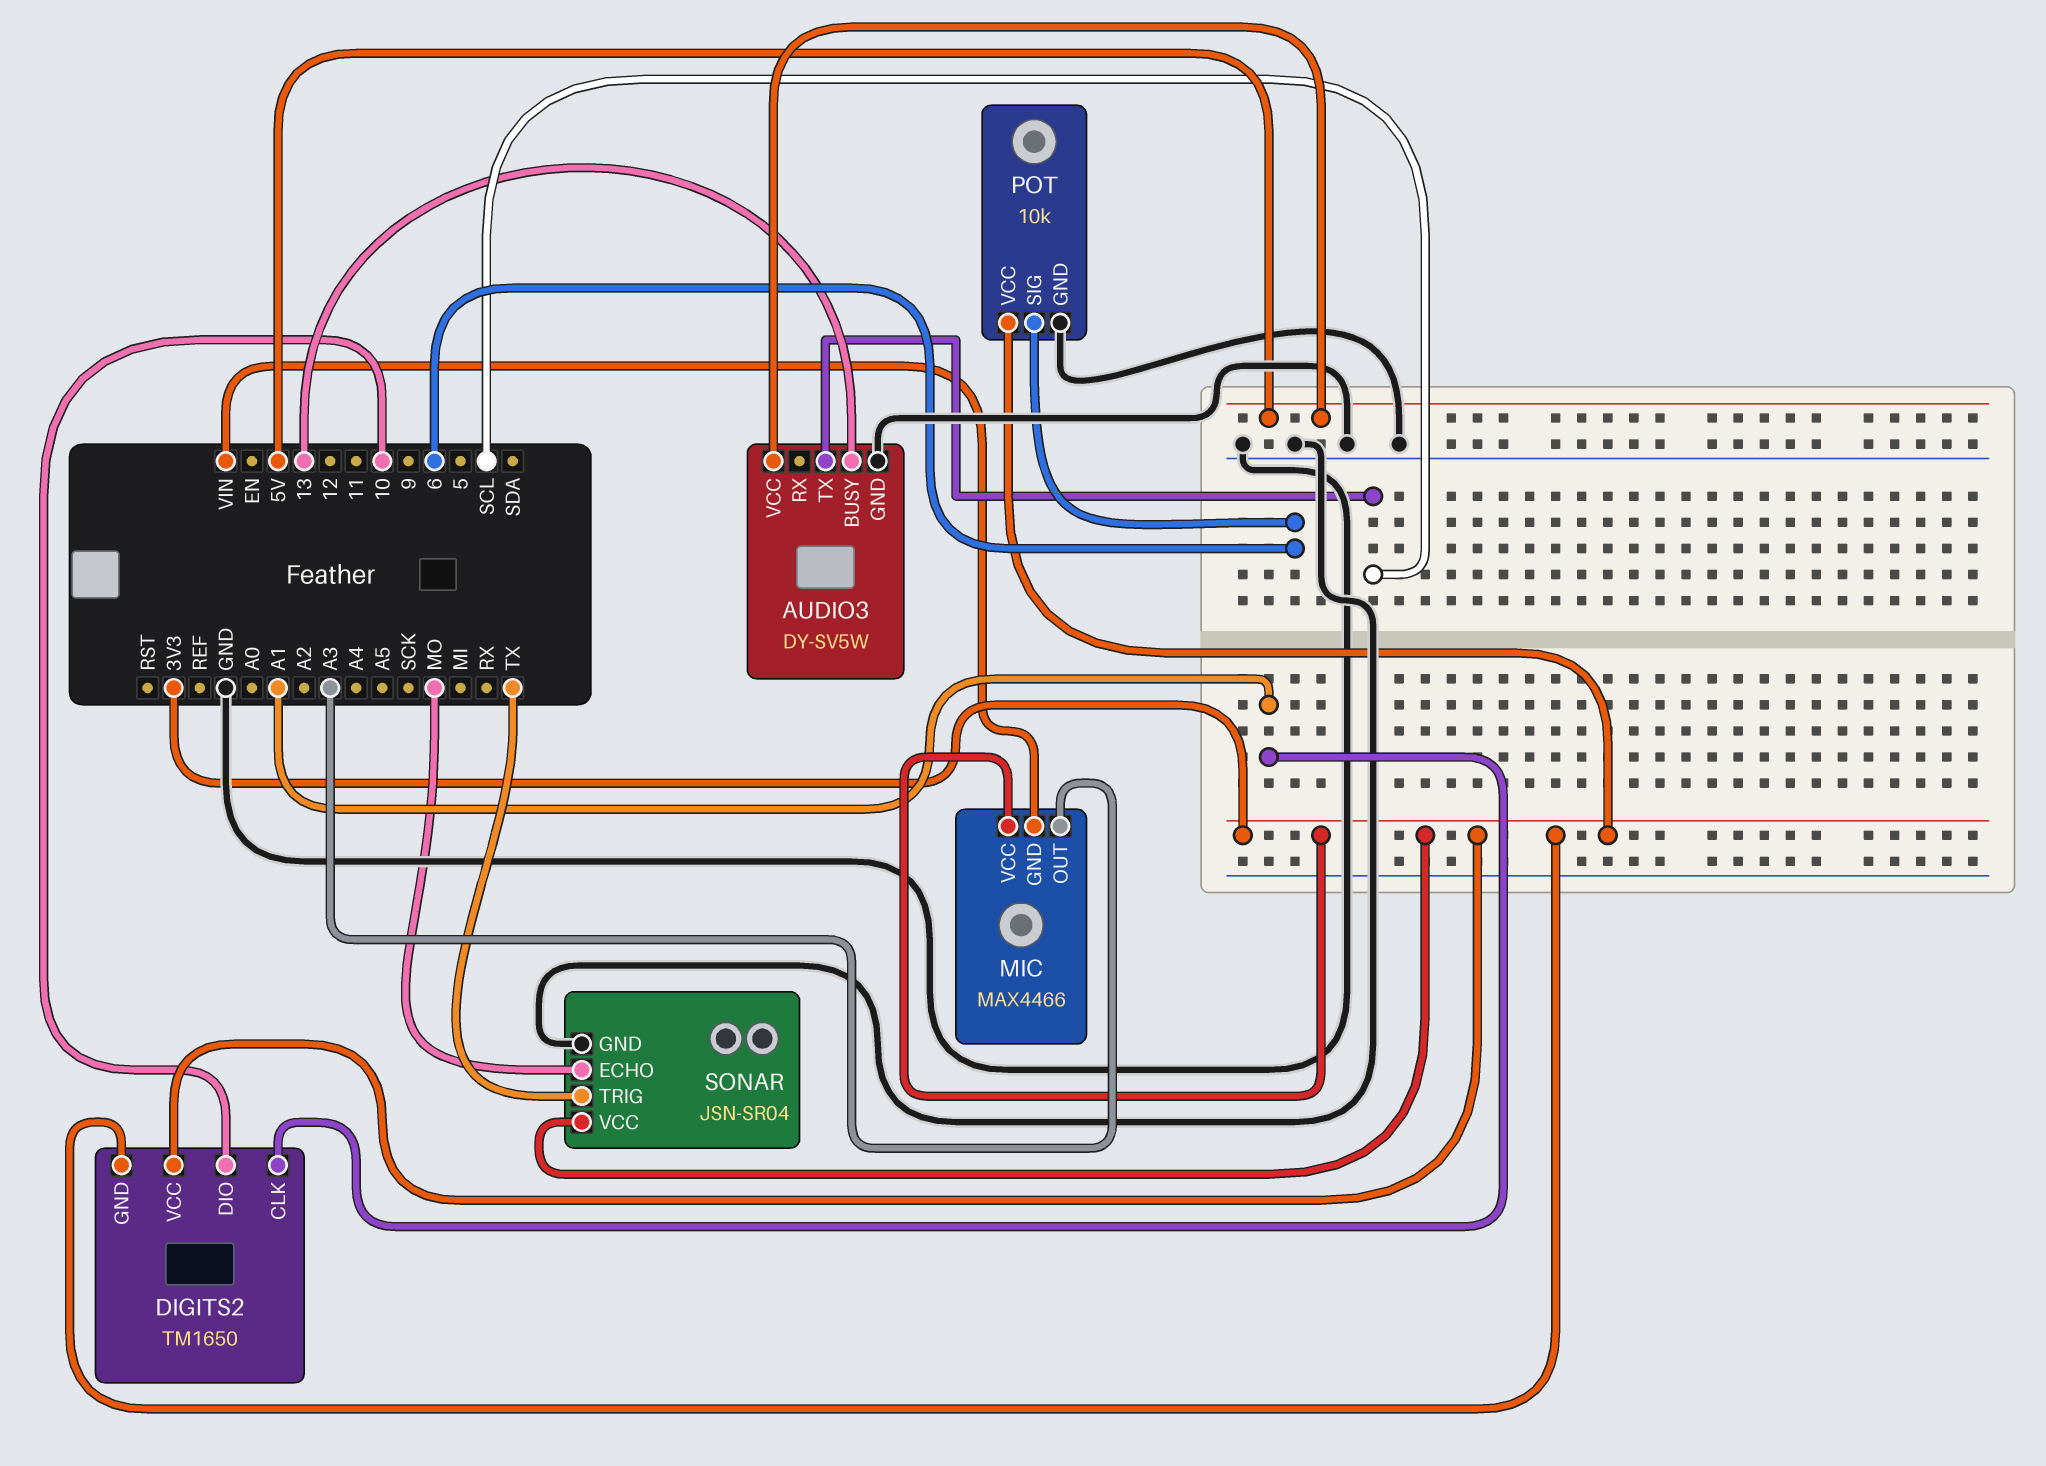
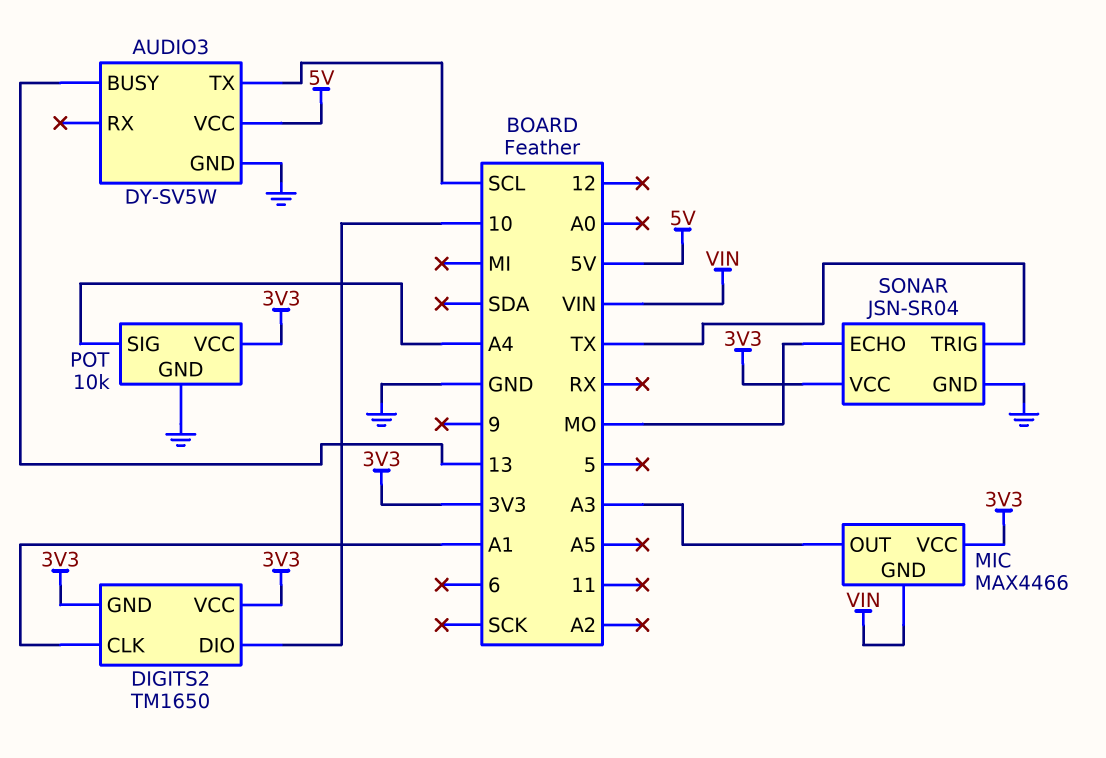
POT pin SIG: 6 -> A4

